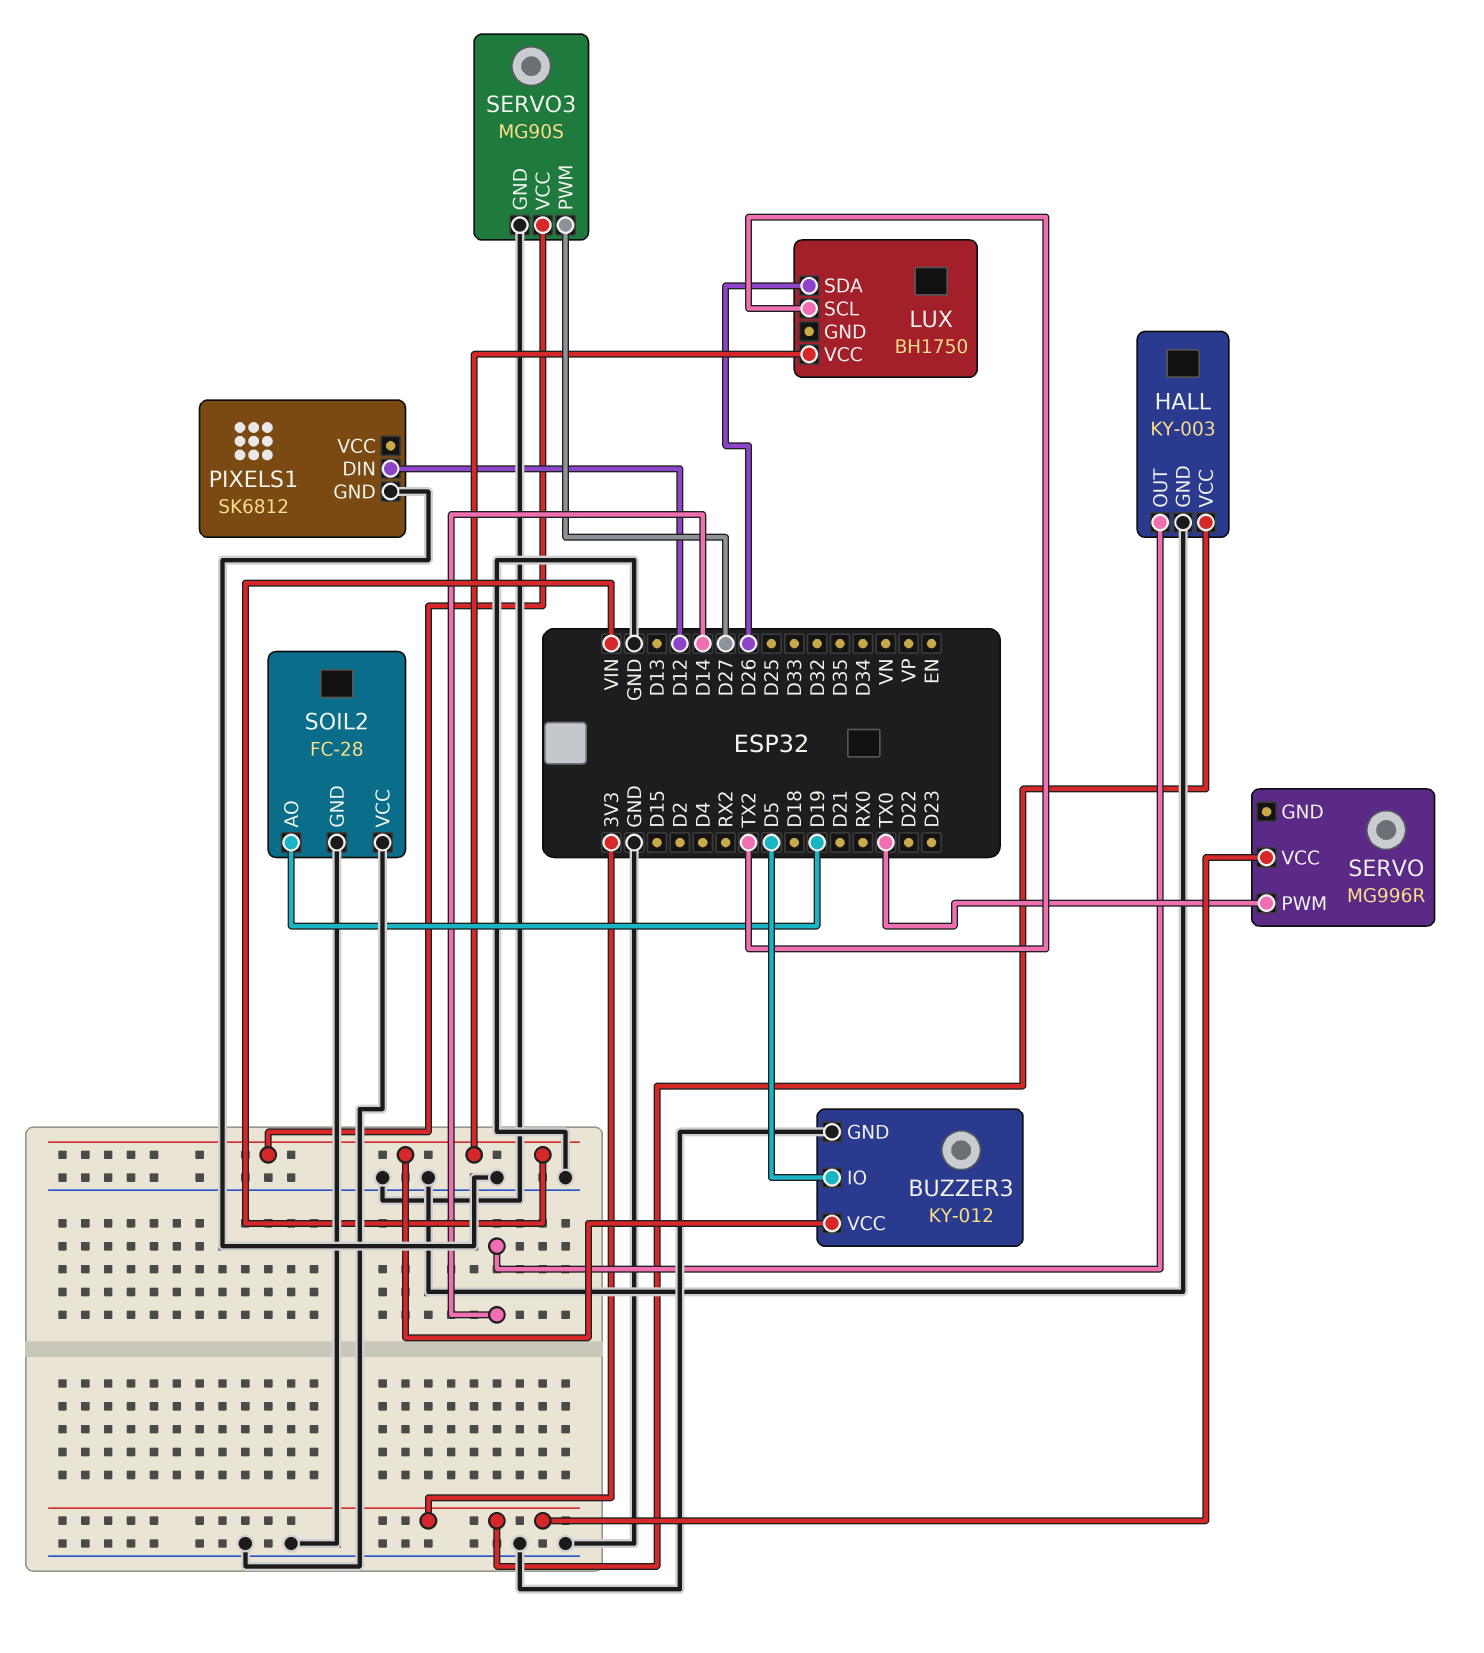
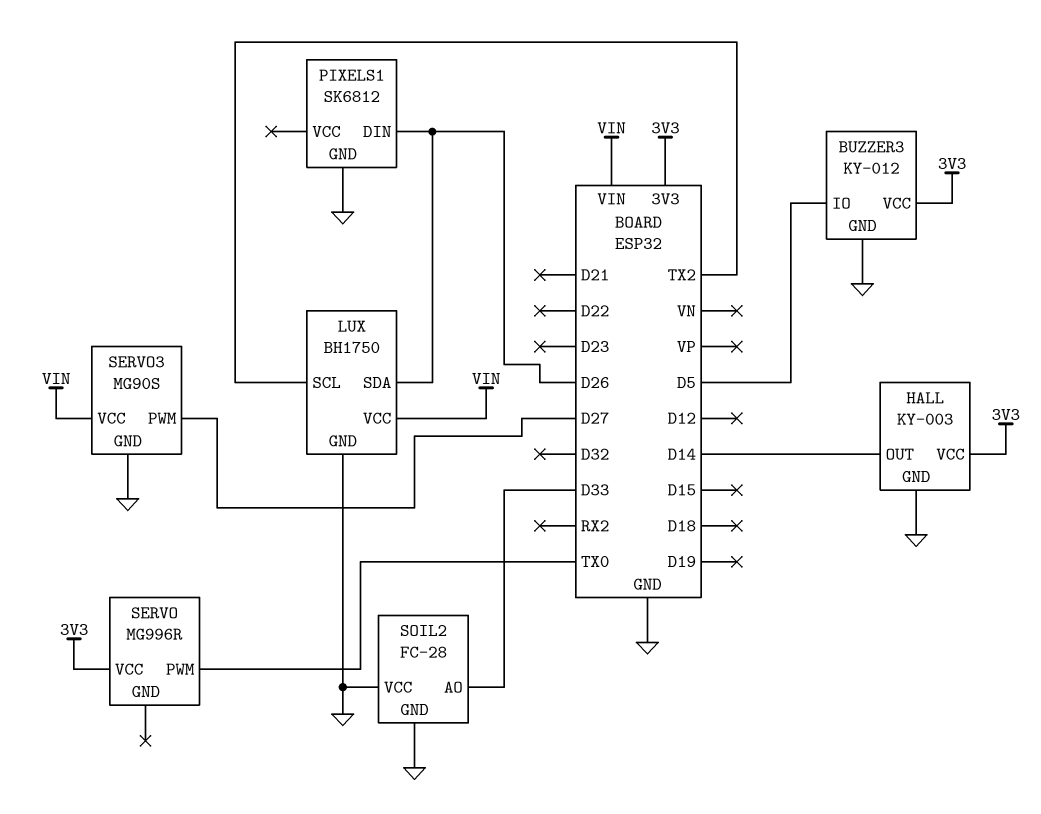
BUZZER3 pin VCC: VIN -> 3V3
LUX pin GND: none -> GND
PIXELS1 pin DIN: D12 -> D26
SOIL2 pin AO: D19 -> D33

